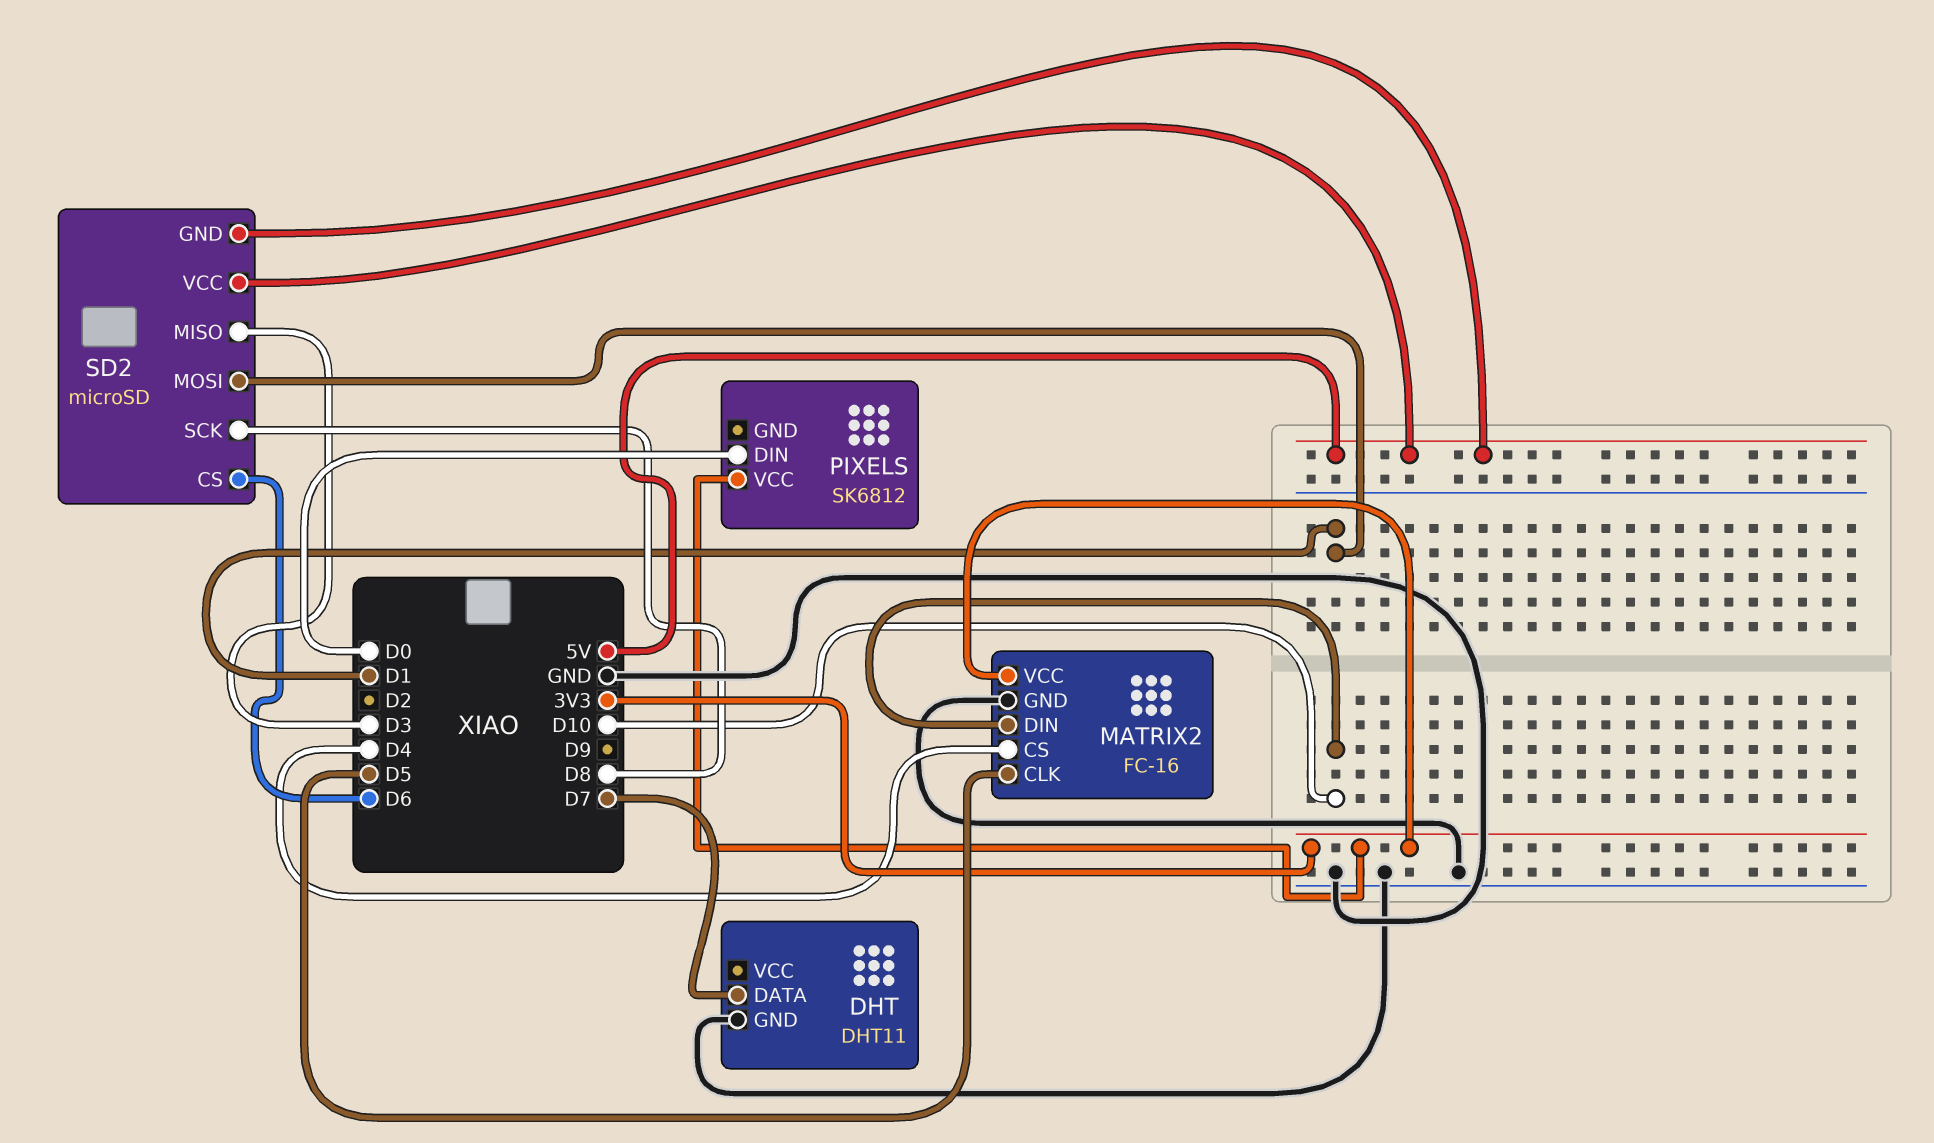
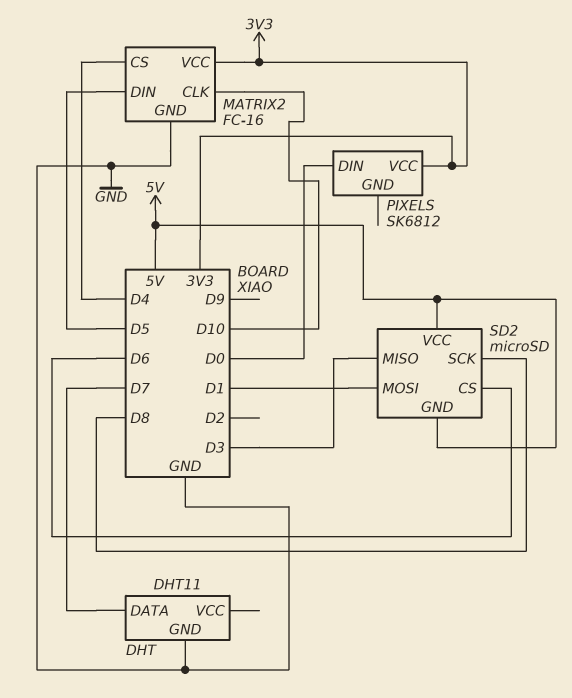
MATRIX2 pin CLK: D5 -> D10
MATRIX2 pin DIN: D10 -> D5

